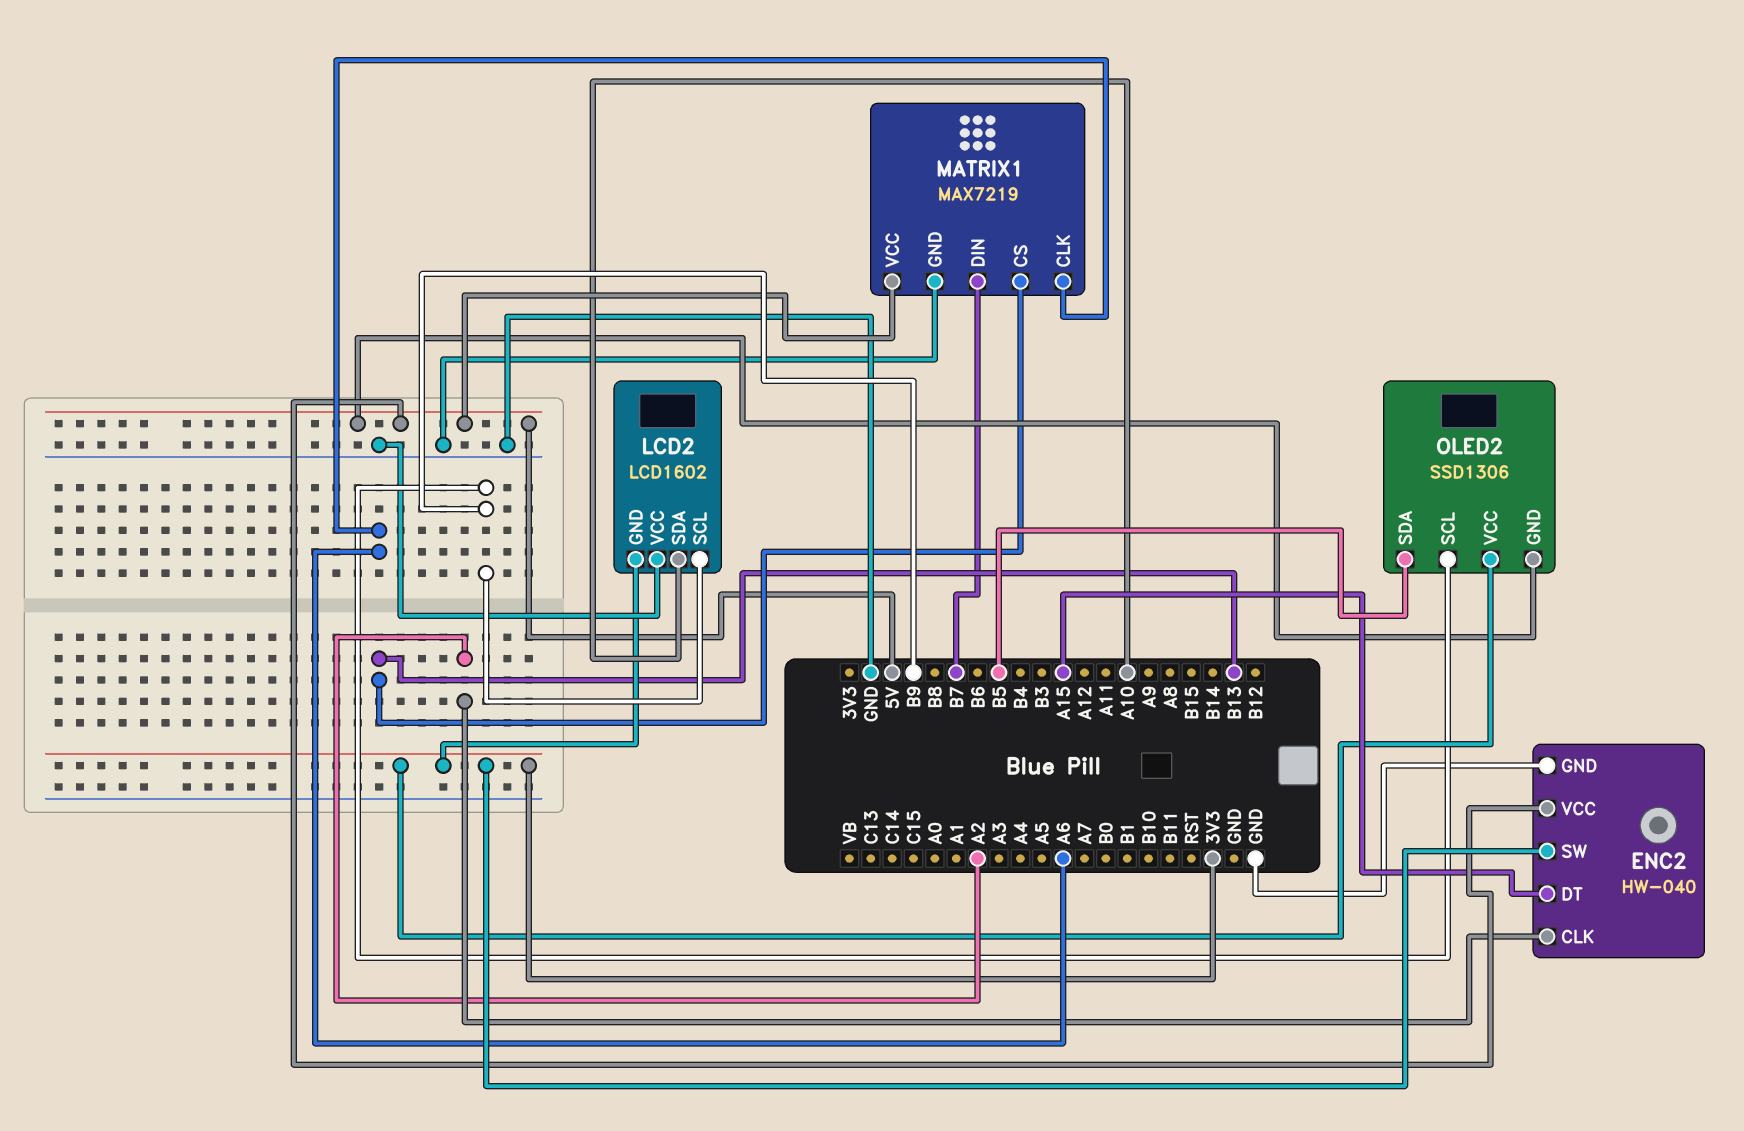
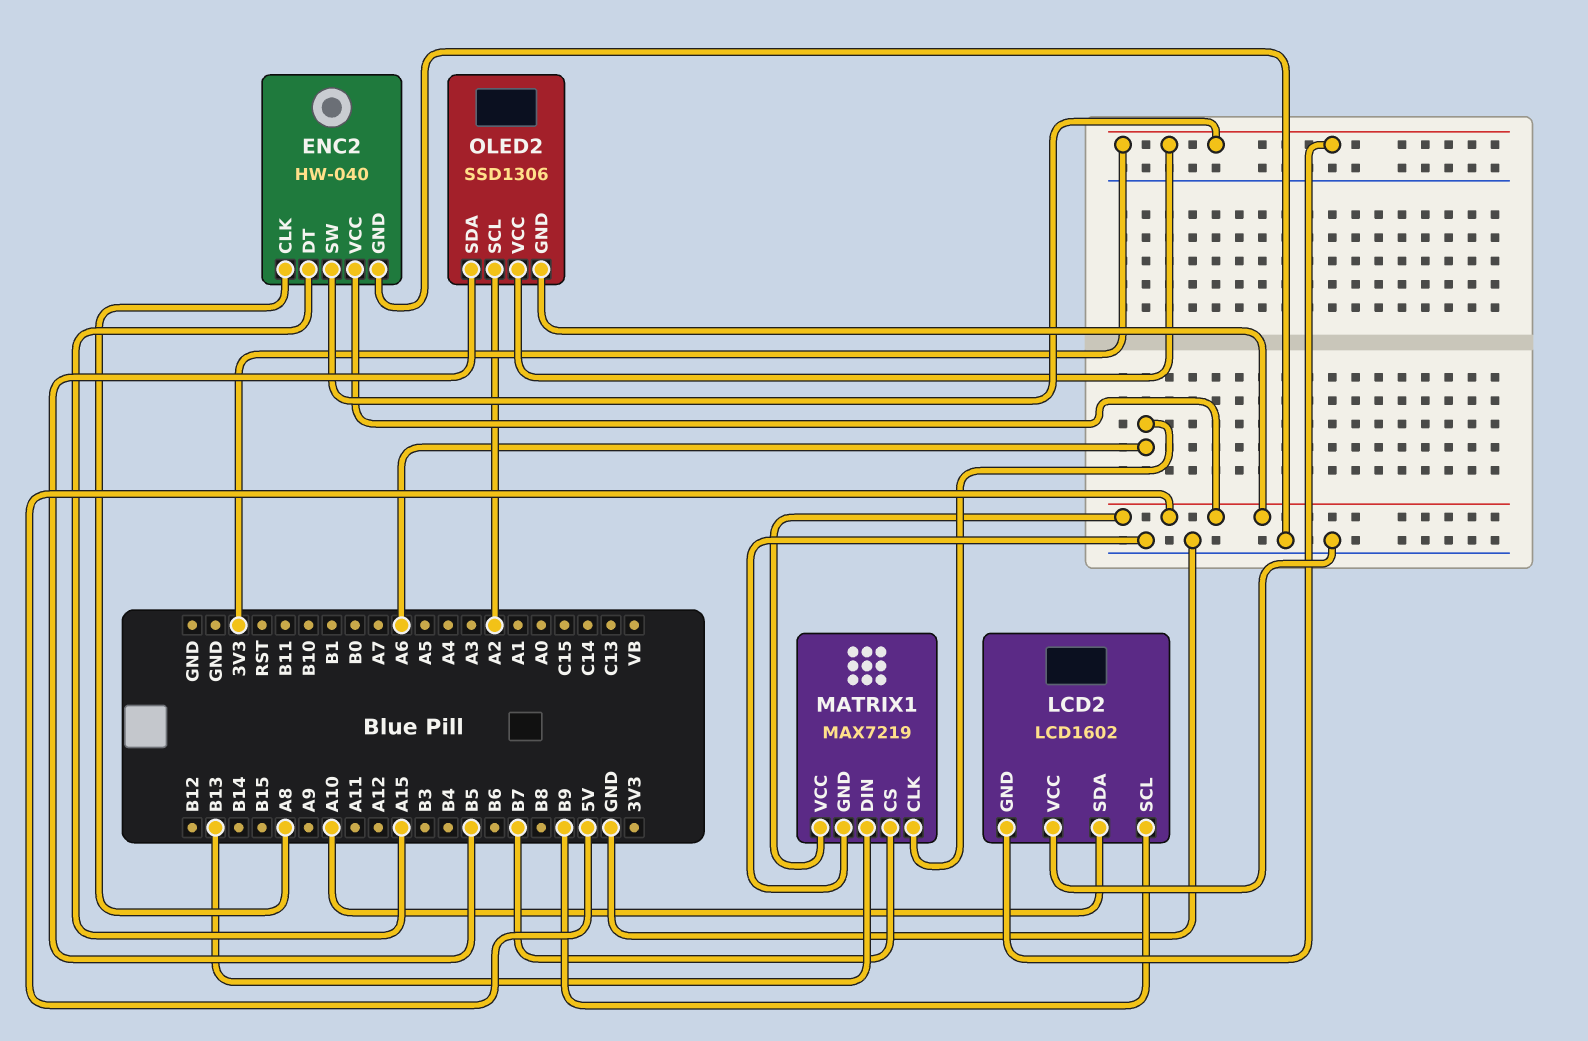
ENC2 pin CLK: A2 -> A8
MATRIX1 pin CS: B13 -> B7
MATRIX1 pin DIN: B7 -> B13
OLED2 pin SCL: B9 -> A2

